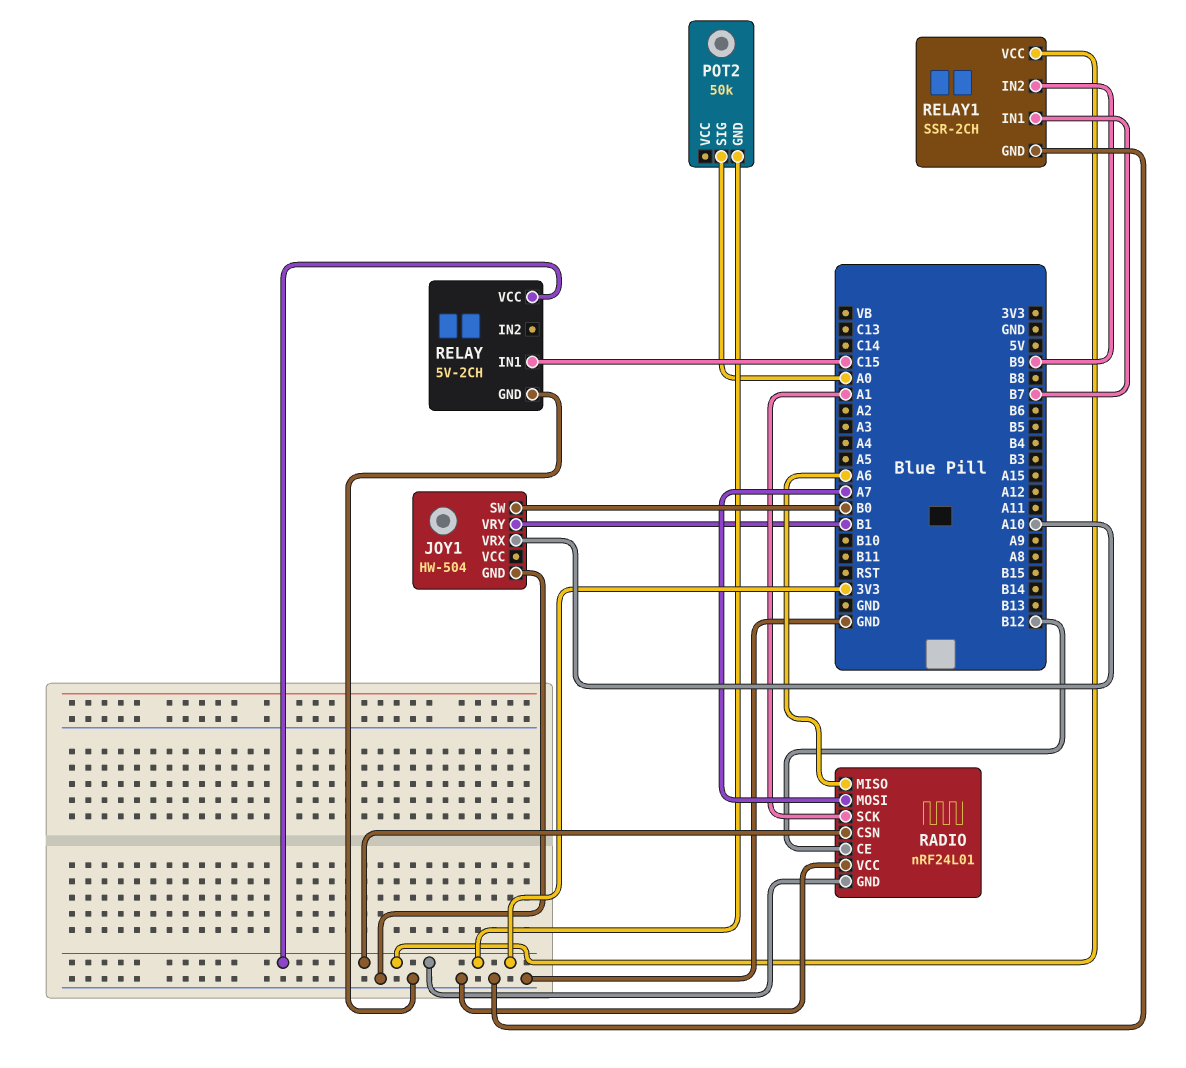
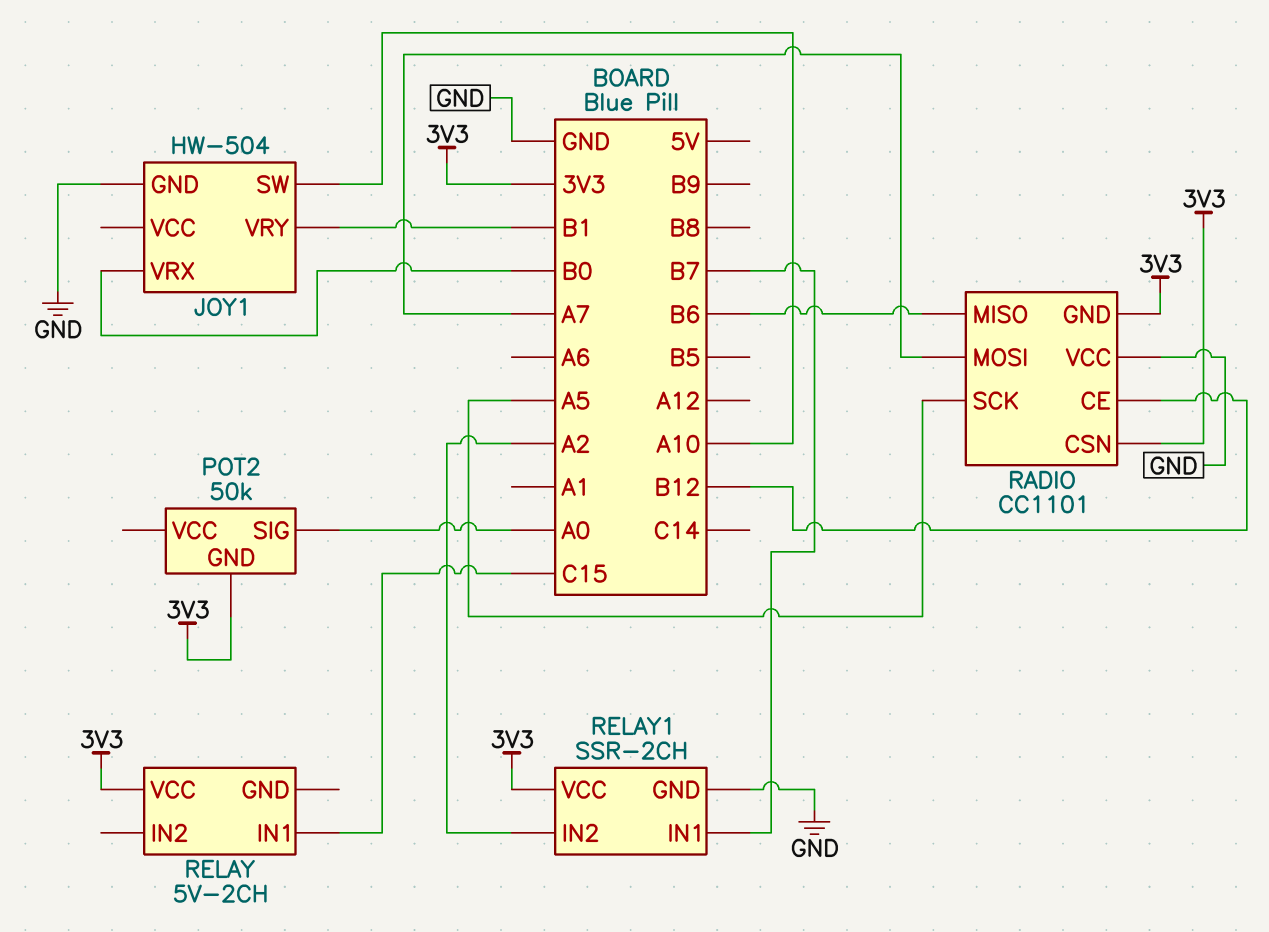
JOY1 pin SW: B0 -> A10
JOY1 pin VRX: A10 -> B0
RADIO: nRF24L01 -> CC1101
RADIO pin MISO: A6 -> B6
RADIO pin SCK: A1 -> A5
RELAY pin GND: GND -> none
RELAY1 pin IN2: B9 -> A2

